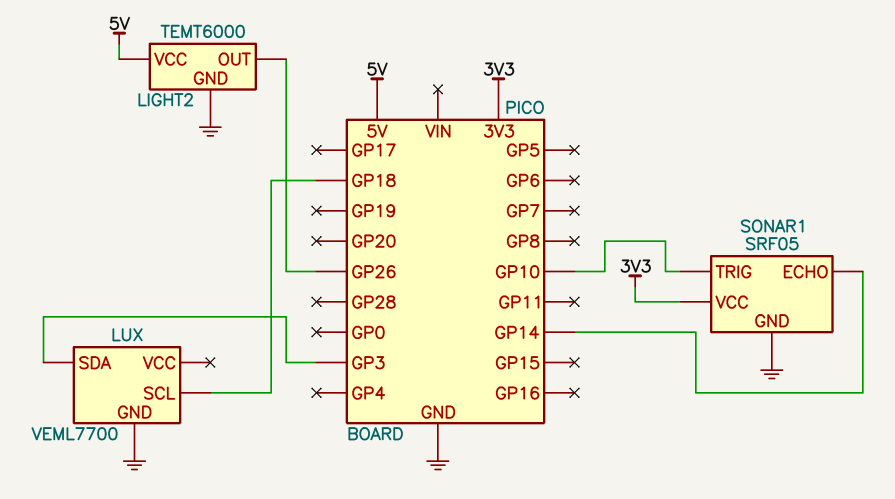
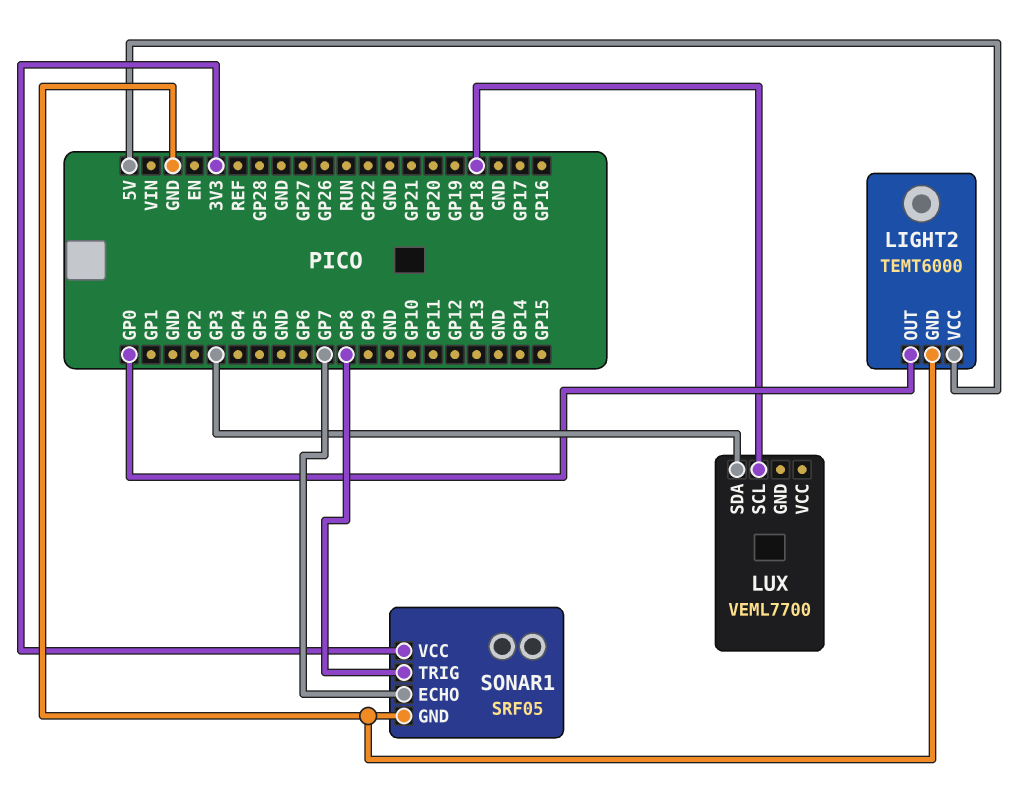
LIGHT2 pin OUT: GP26 -> GP0
LUX pin GND: GND -> none
SONAR1 pin ECHO: GP14 -> GP7
SONAR1 pin TRIG: GP10 -> GP8

